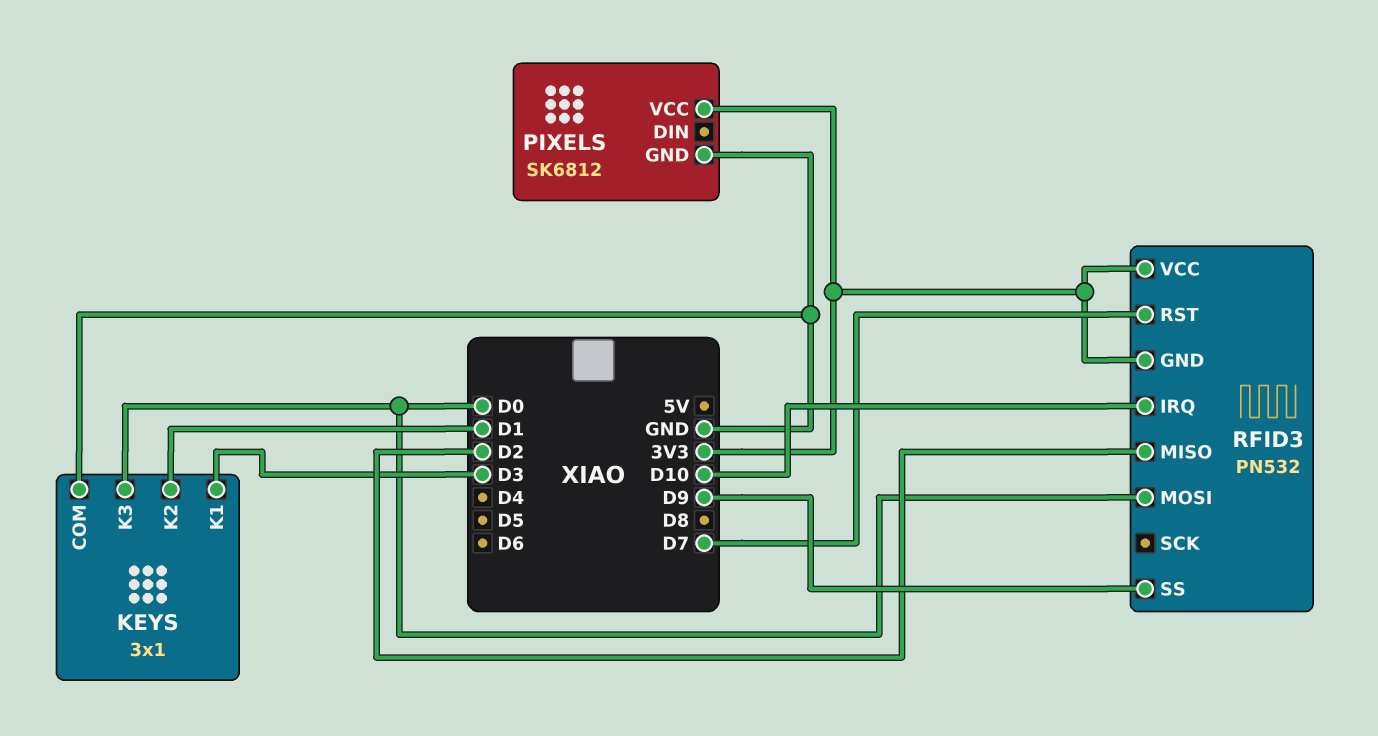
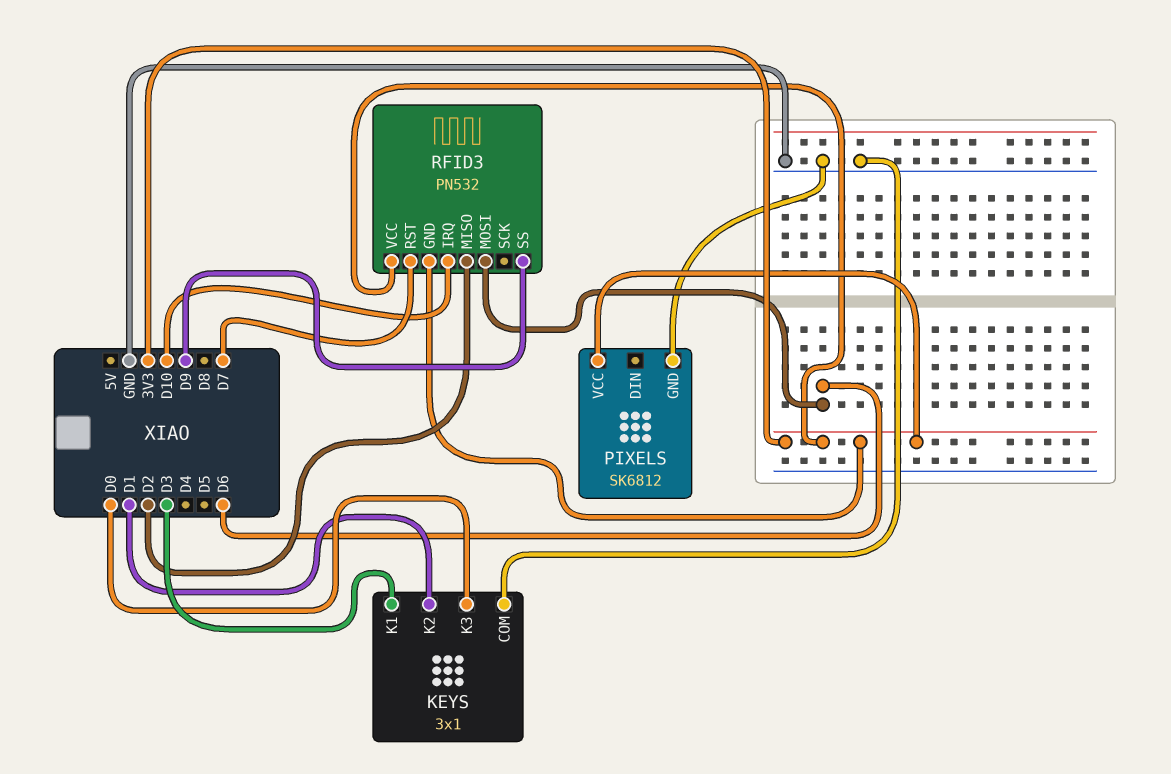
RFID3 pin MOSI: D0 -> D6

